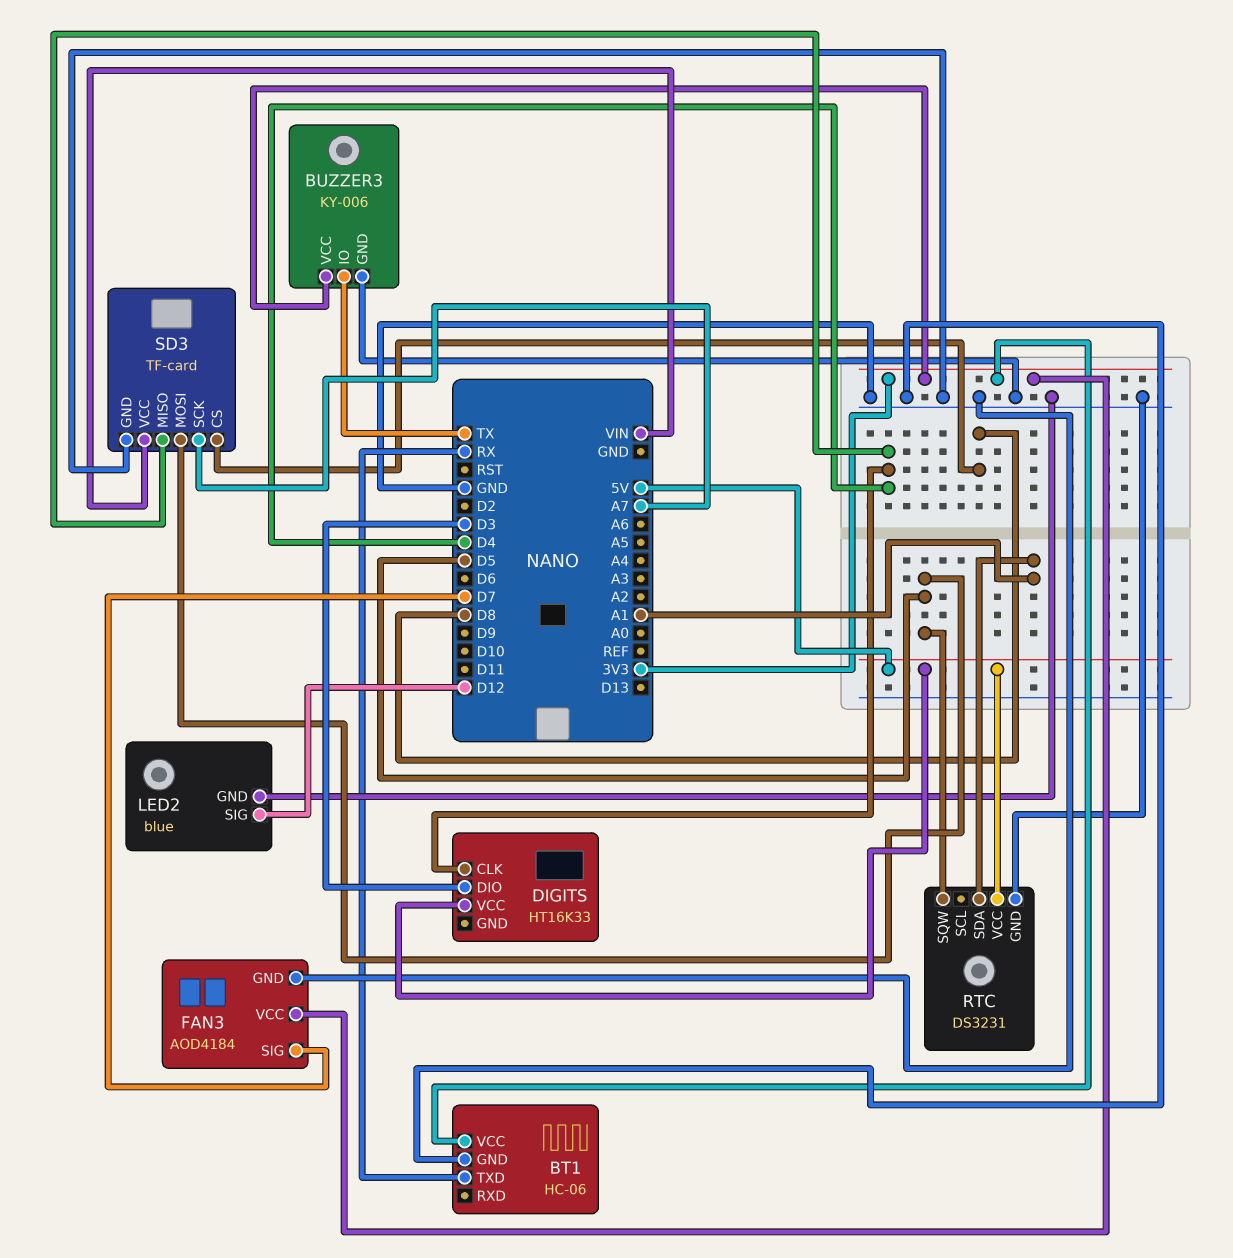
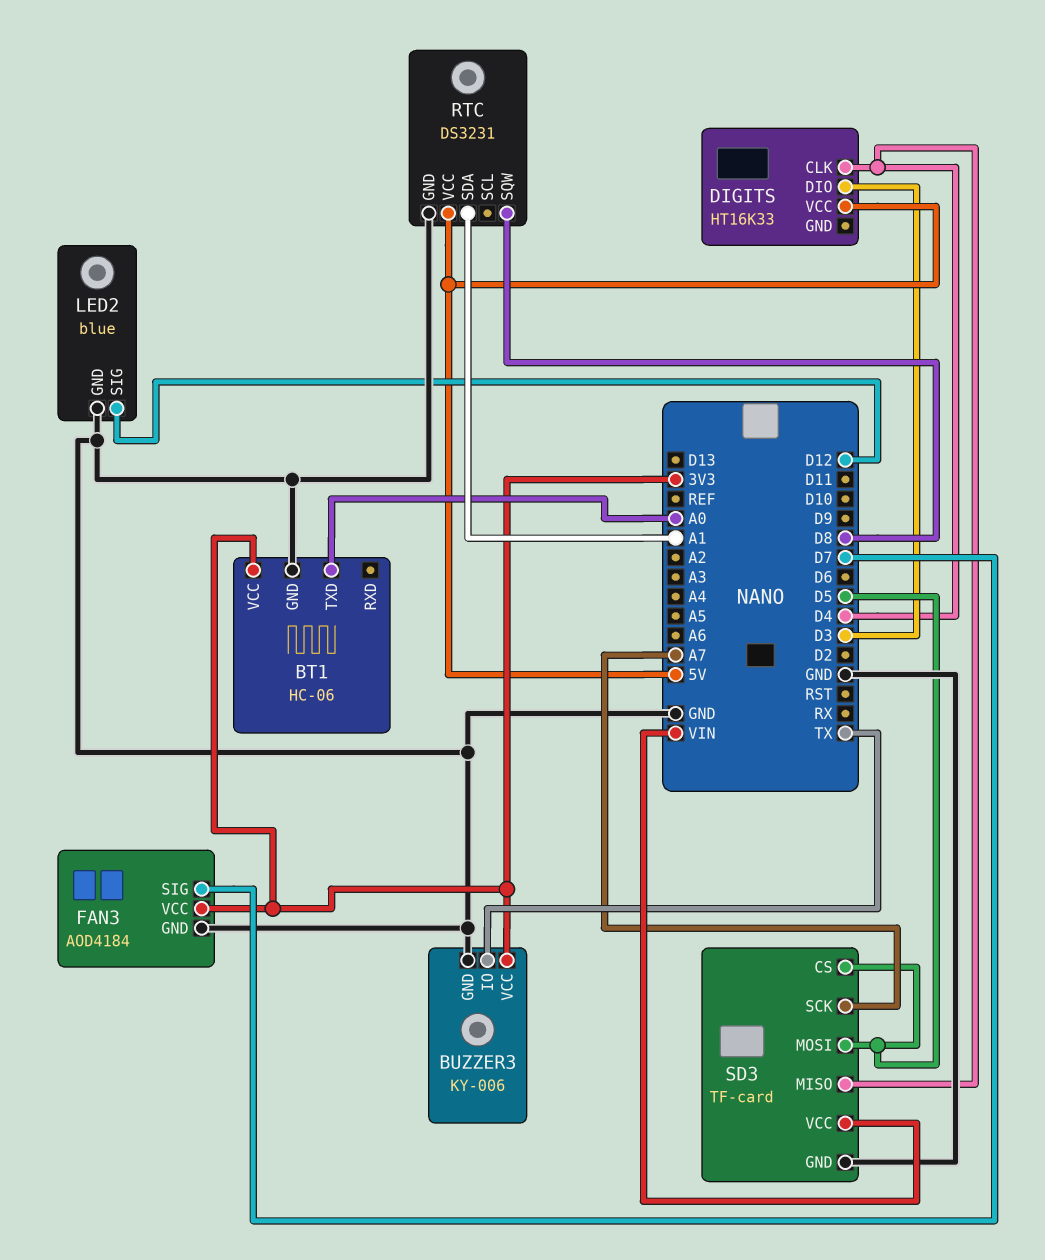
BT1 pin TXD: RX -> A0
RTC pin SQW: D5 -> D8
SD3 pin CS: D8 -> D5

